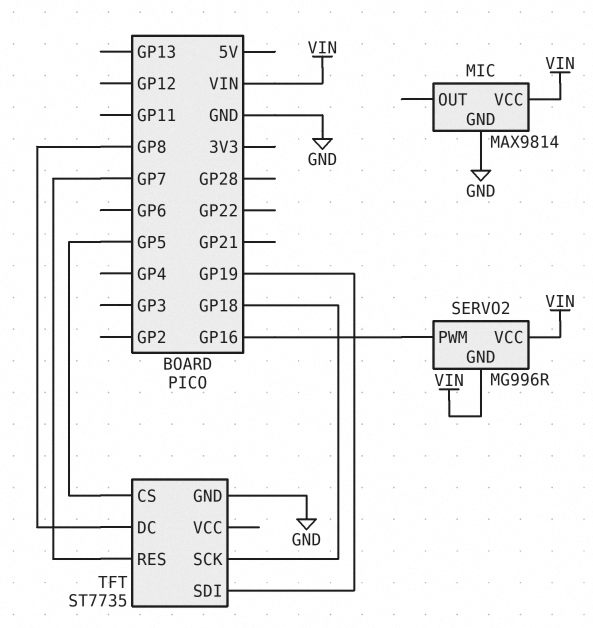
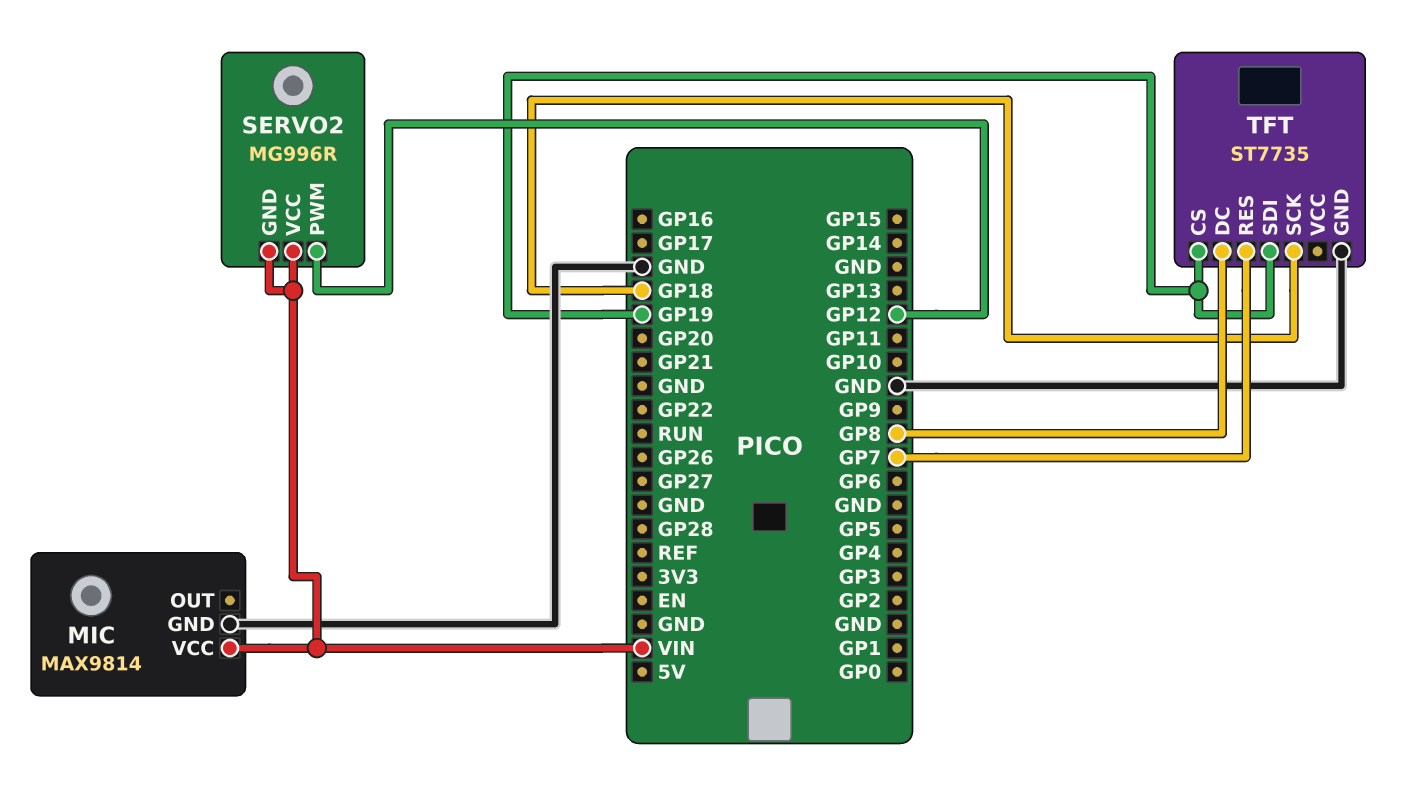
SERVO2 pin PWM: GP16 -> GP12
TFT pin CS: GP5 -> GP19

